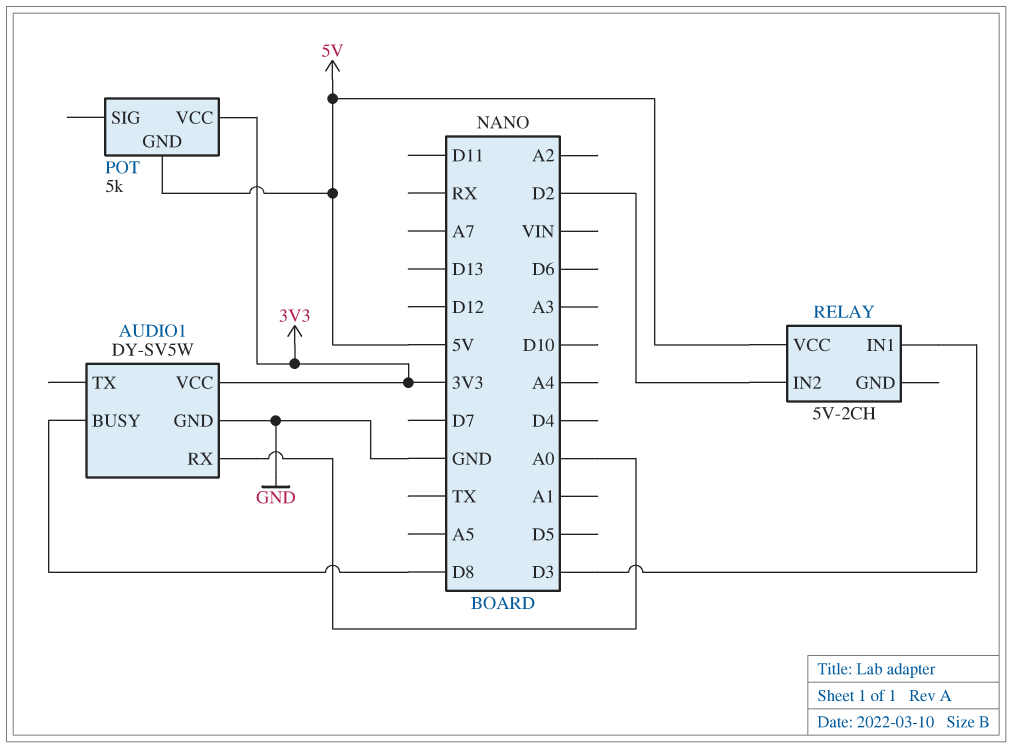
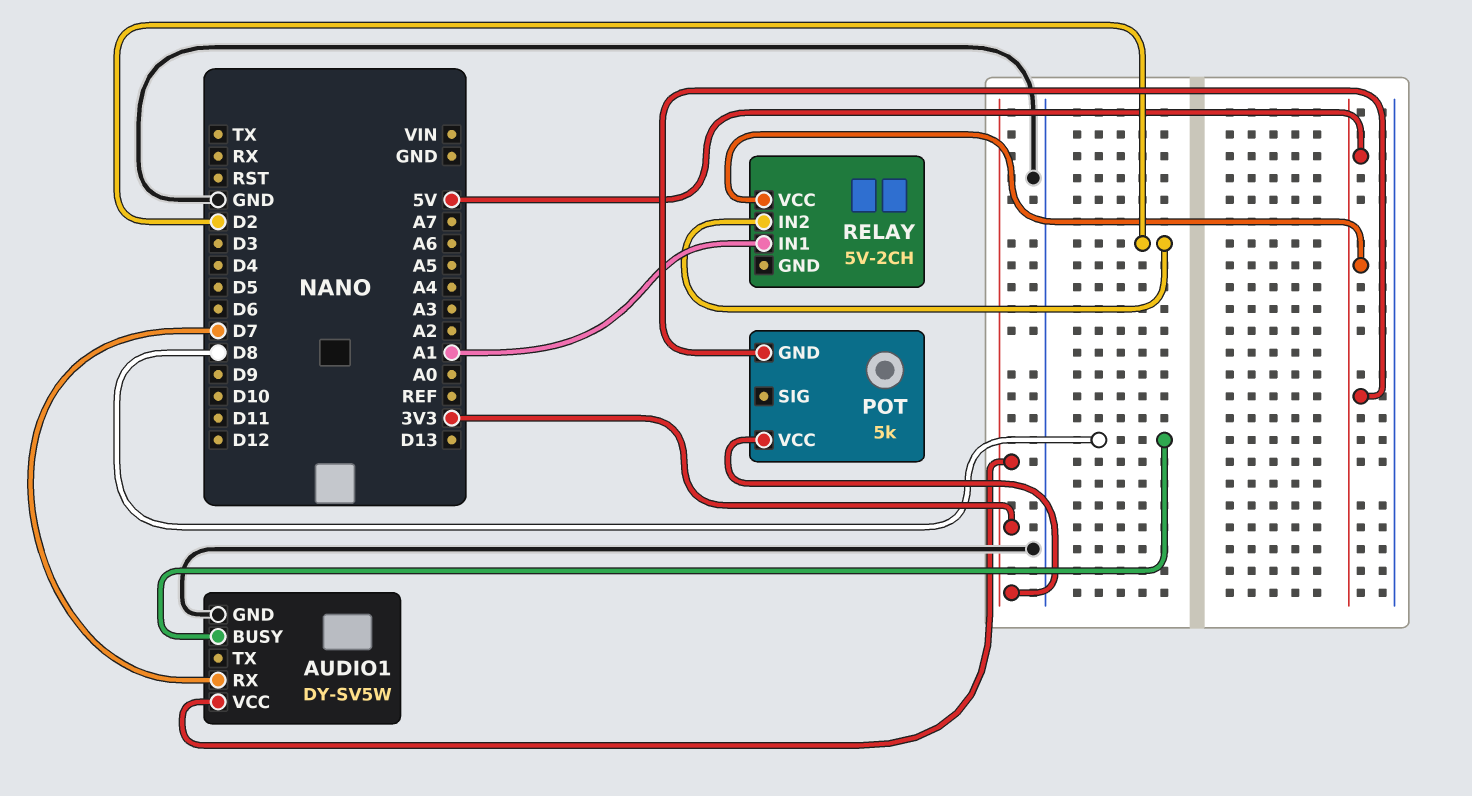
AUDIO1 pin RX: A0 -> D7
RELAY pin IN1: D3 -> A1

